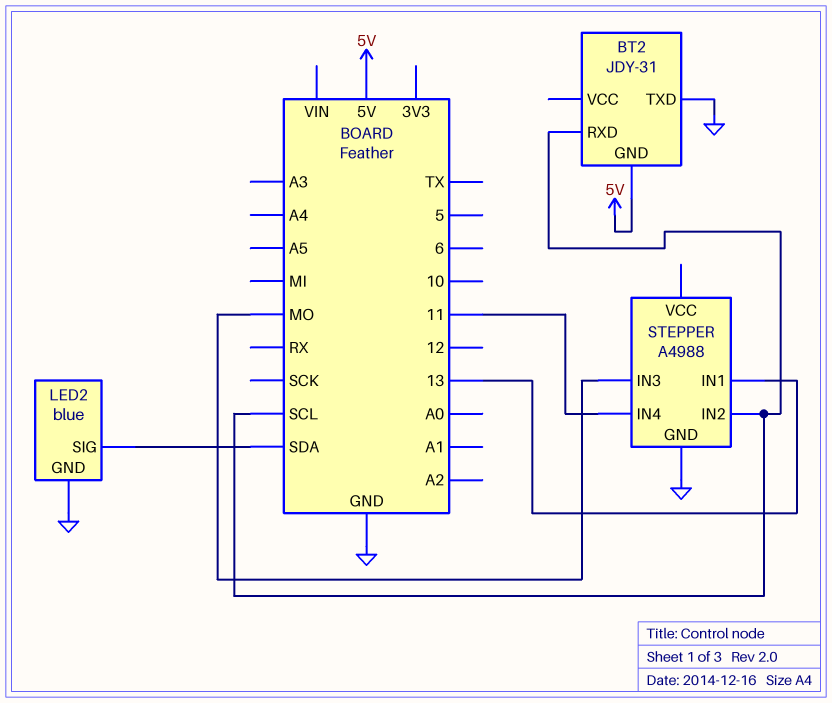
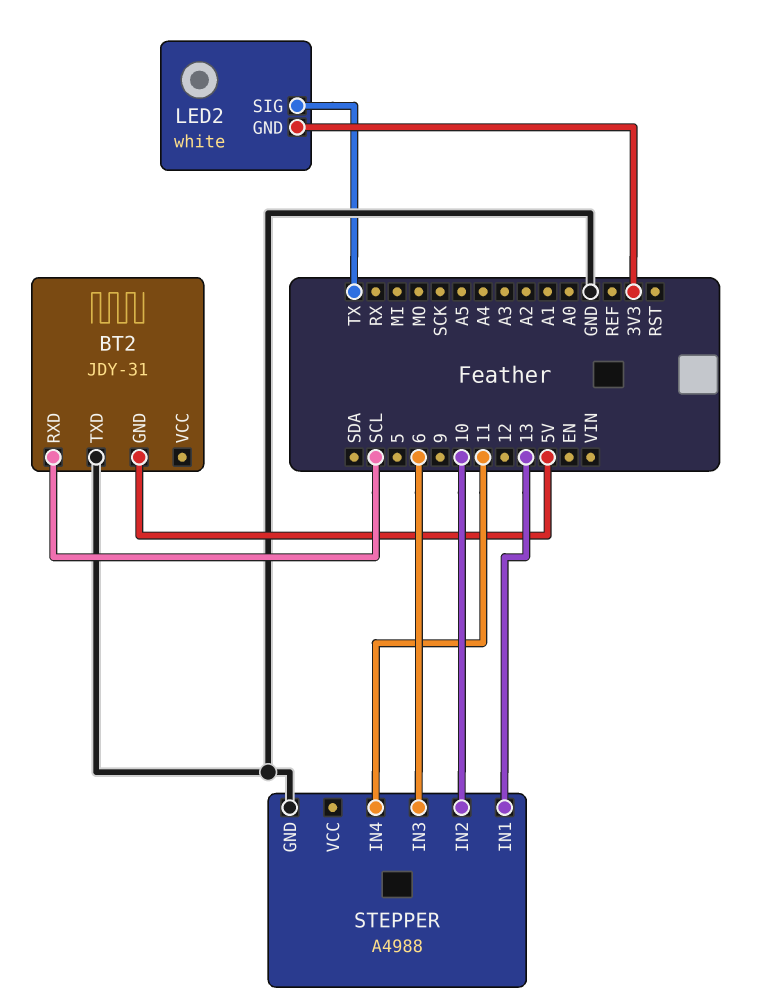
LED2: blue -> white
LED2 pin GND: GND -> 3V3
LED2 pin SIG: SDA -> TX
STEPPER pin IN2: SCL -> 10
STEPPER pin IN3: MO -> 6

